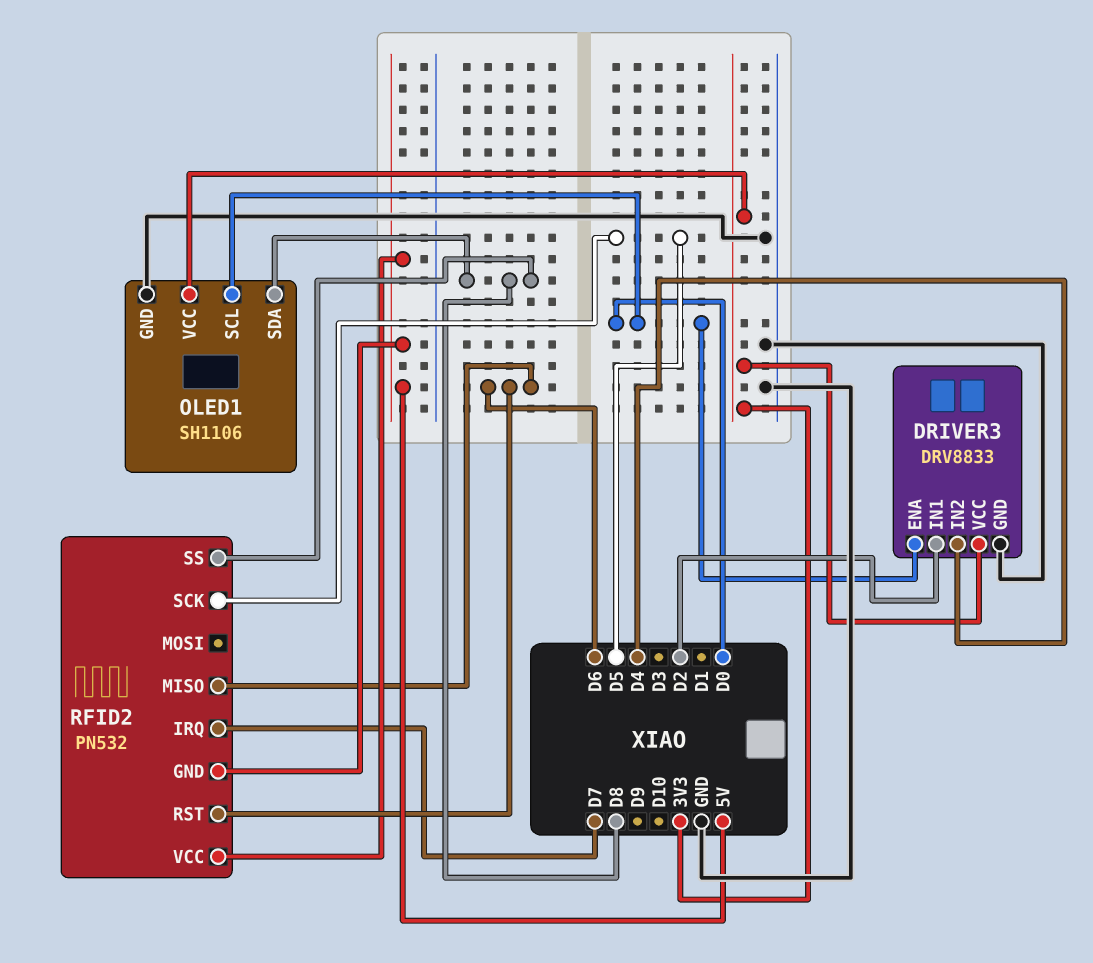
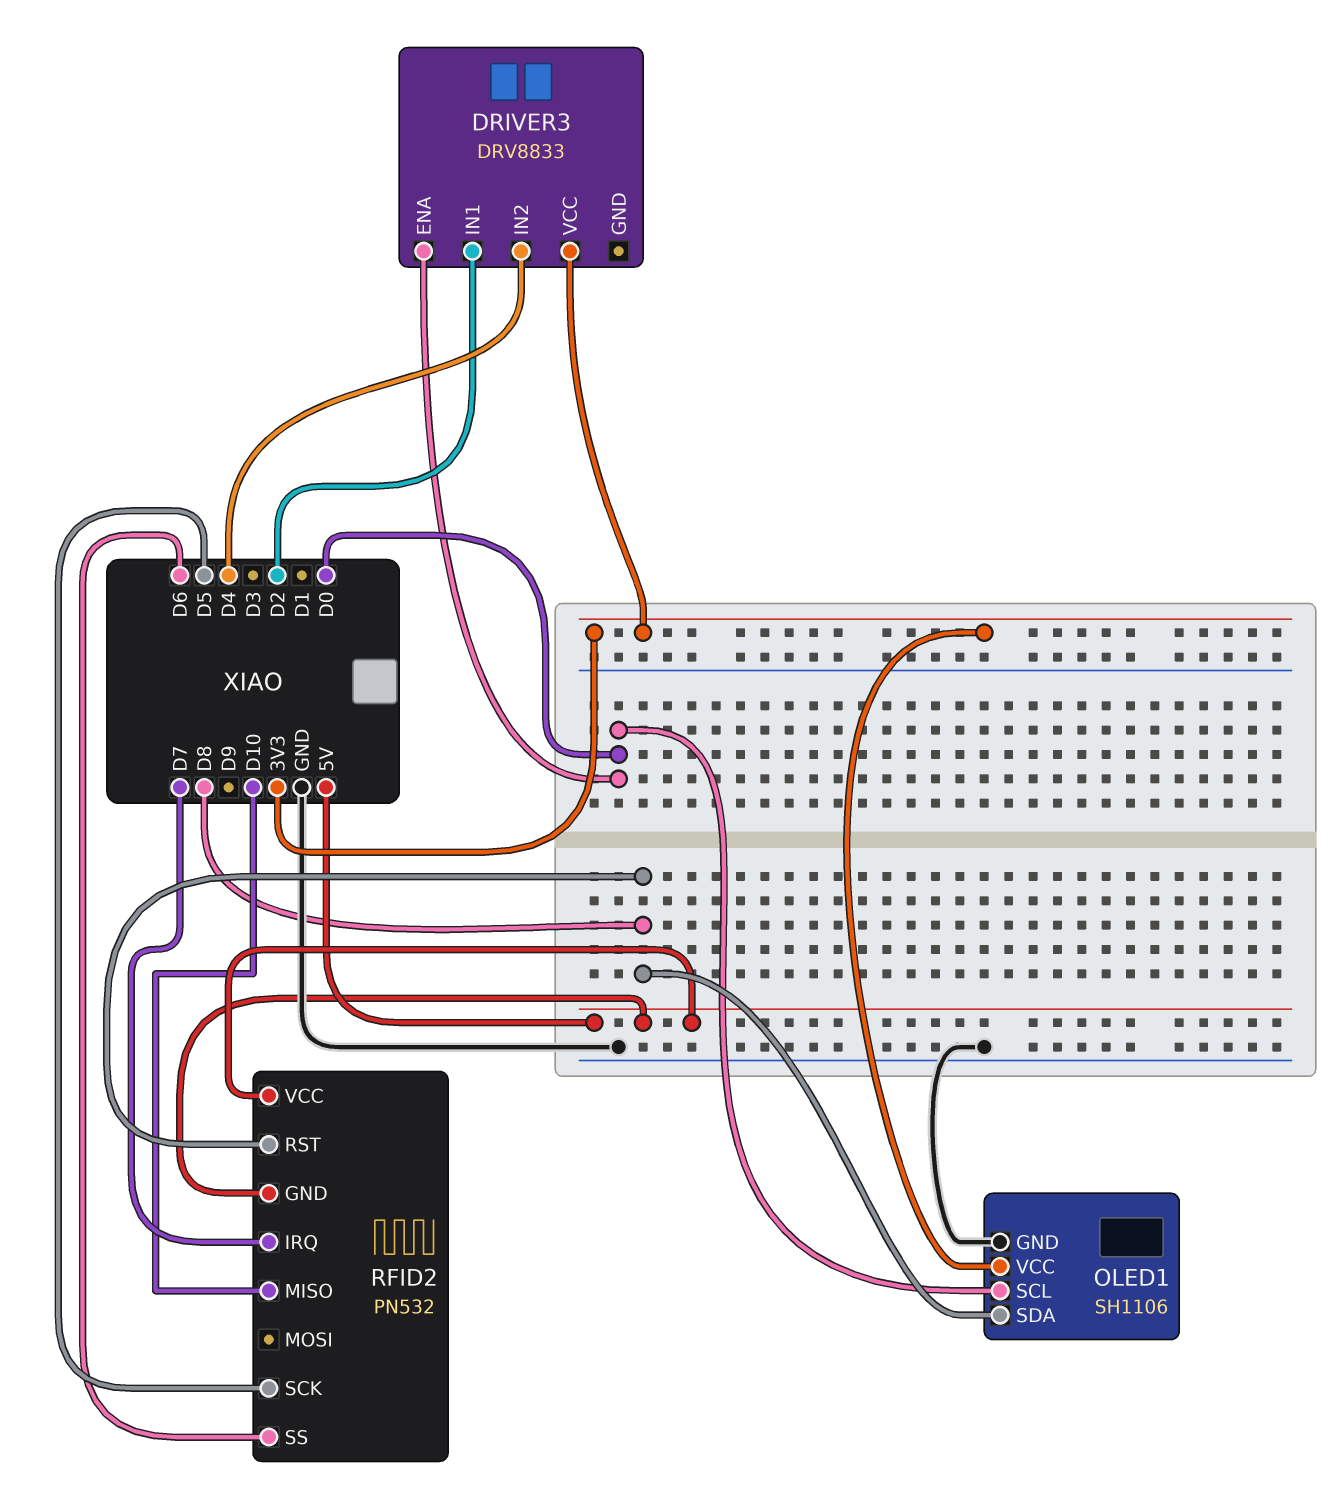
DRIVER3 pin GND: GND -> none
RFID2 pin MISO: D6 -> D10
RFID2 pin RST: D6 -> D8
RFID2 pin SS: D8 -> D6

